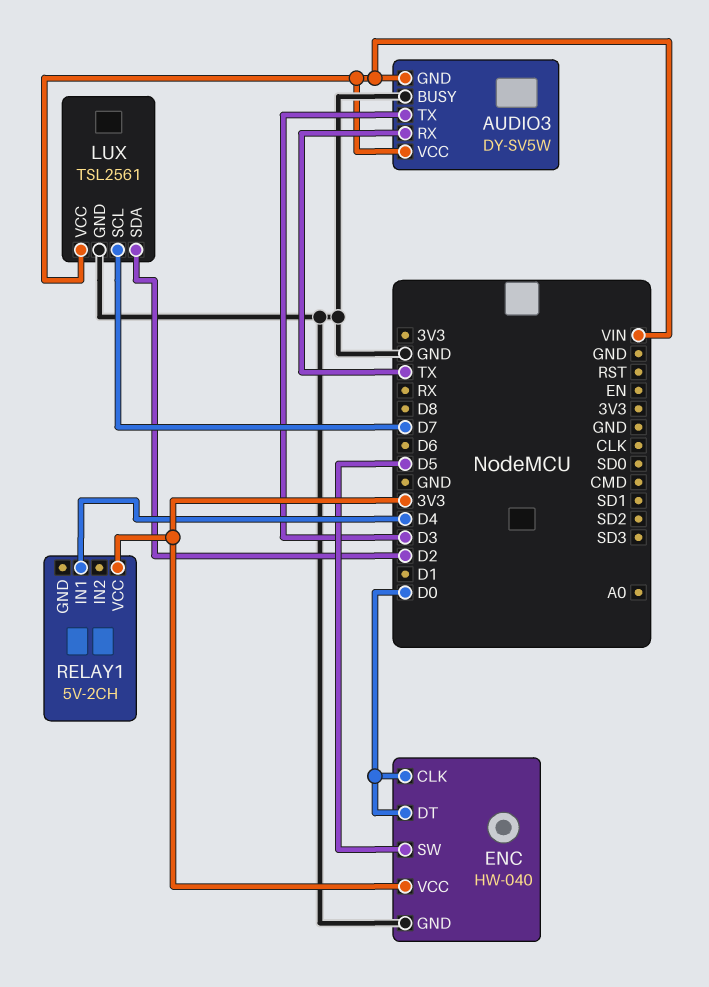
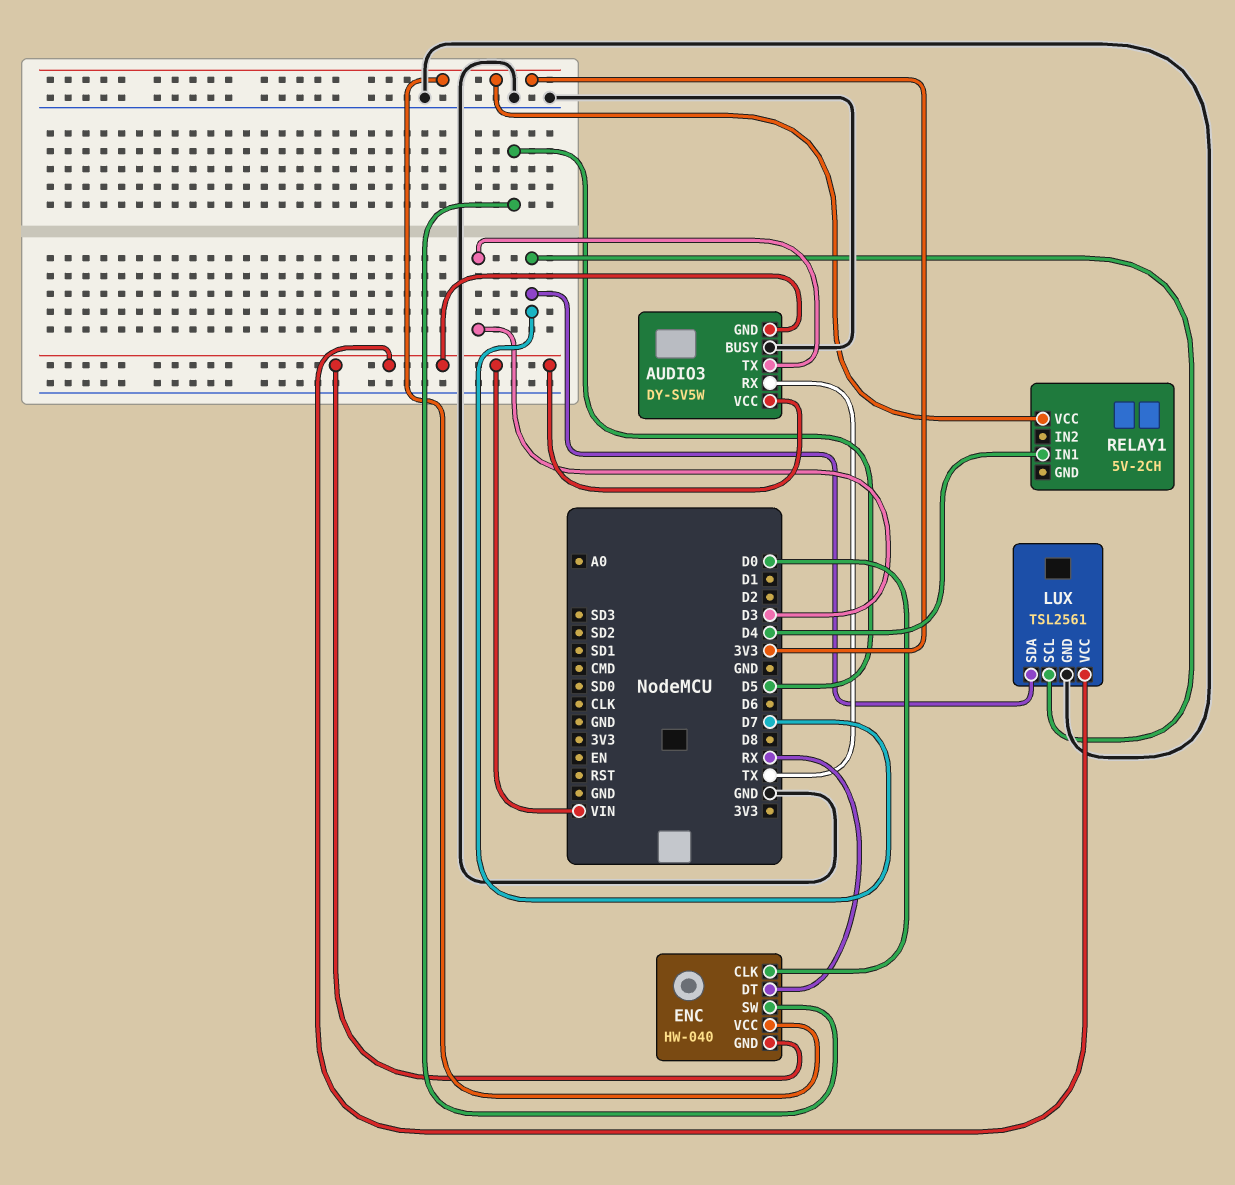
ENC pin DT: D0 -> RX
ENC pin GND: GND -> VIN
LUX pin SDA: D2 -> D7

